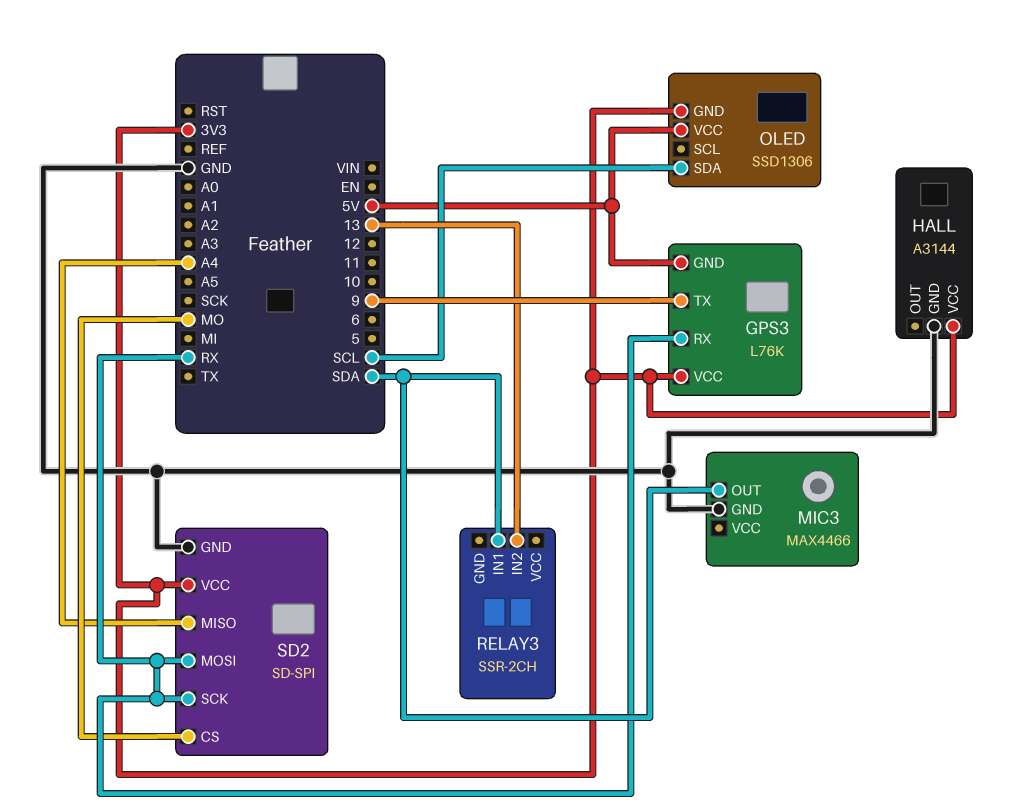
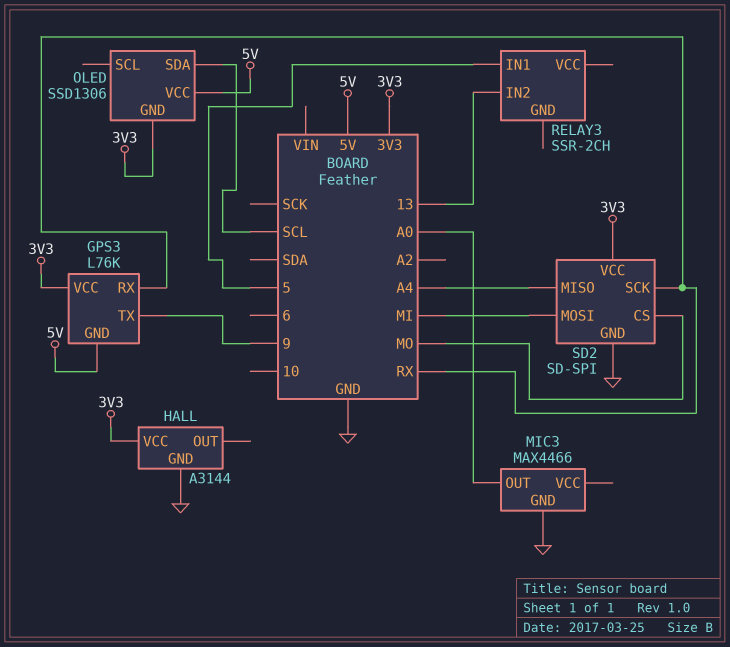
MIC3 pin OUT: SDA -> A0
RELAY3 pin IN1: SDA -> 5
SD2 pin MOSI: RX -> MI

